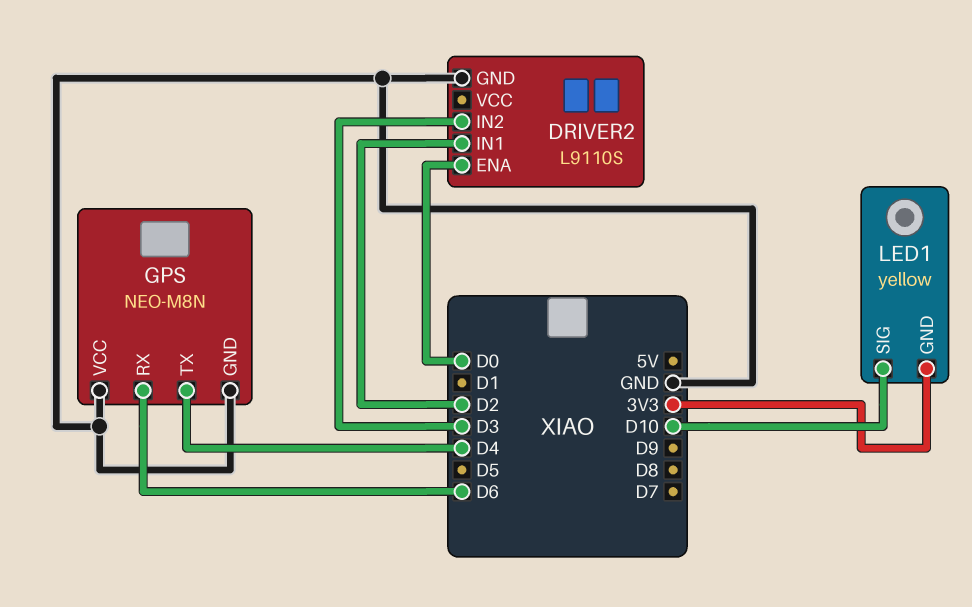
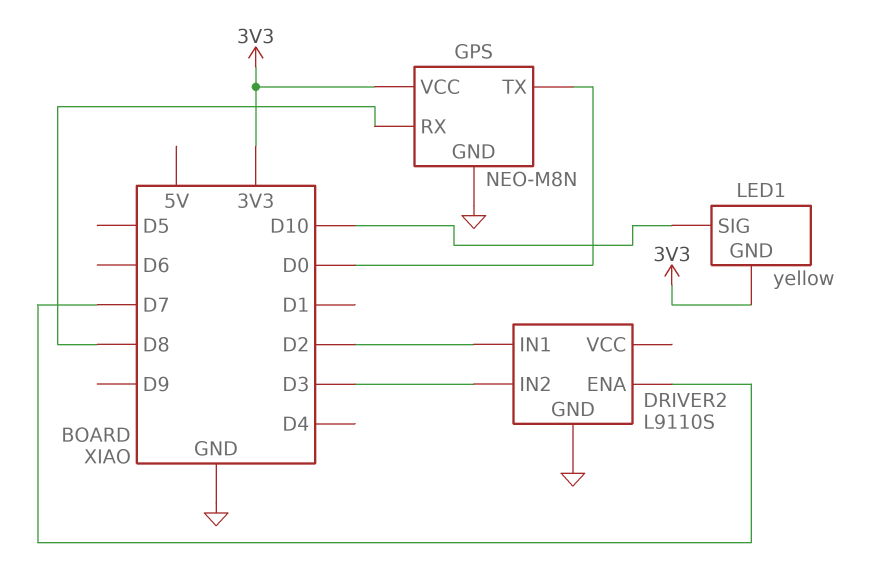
DRIVER2 pin ENA: D0 -> D7
GPS pin RX: D6 -> D8
GPS pin TX: D4 -> D0
GPS pin VCC: GND -> 3V3

